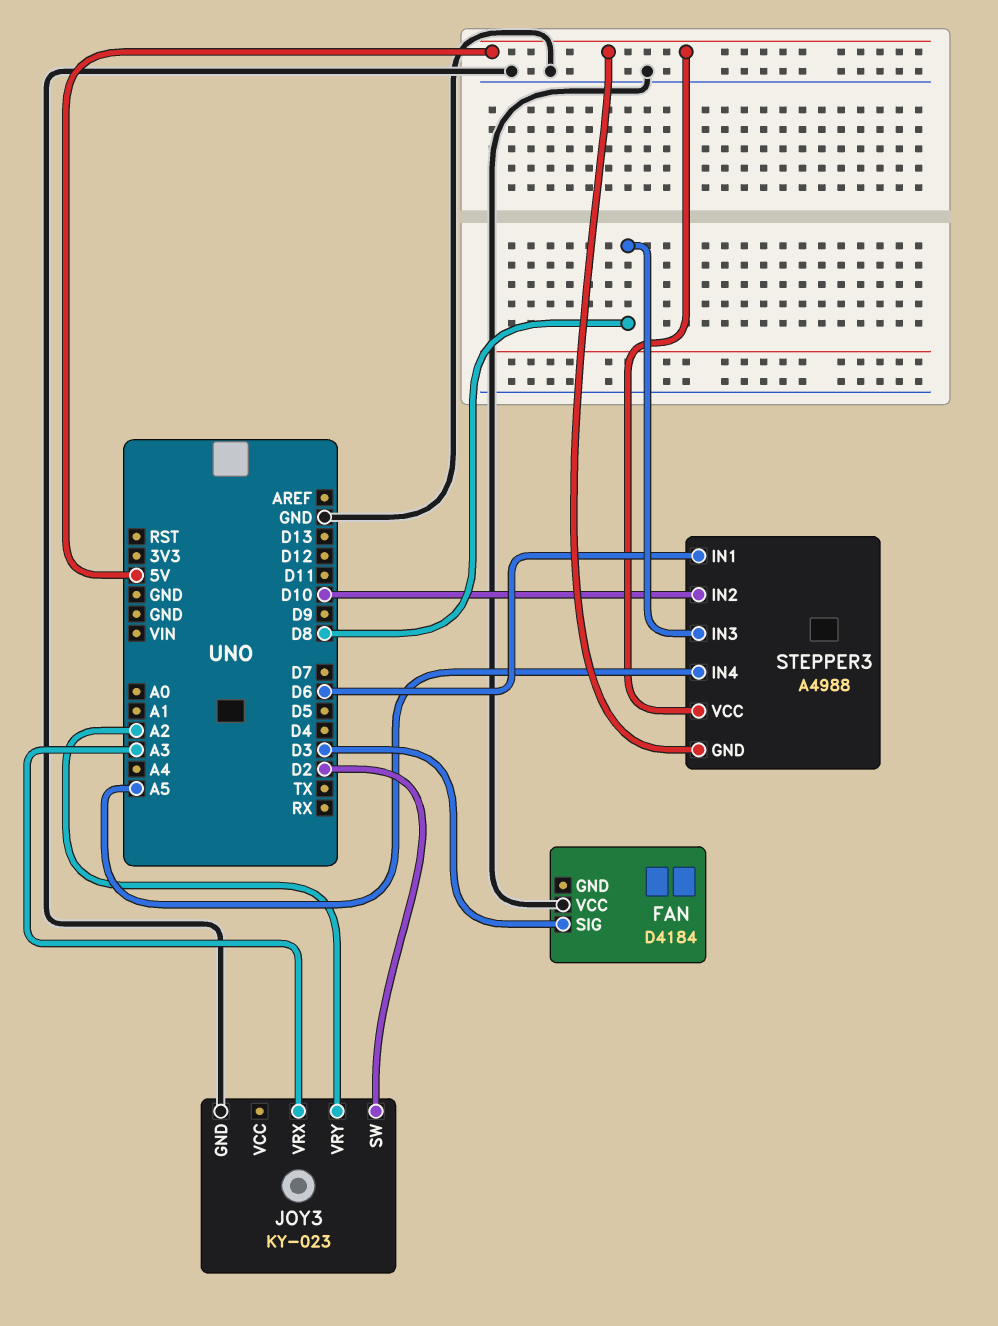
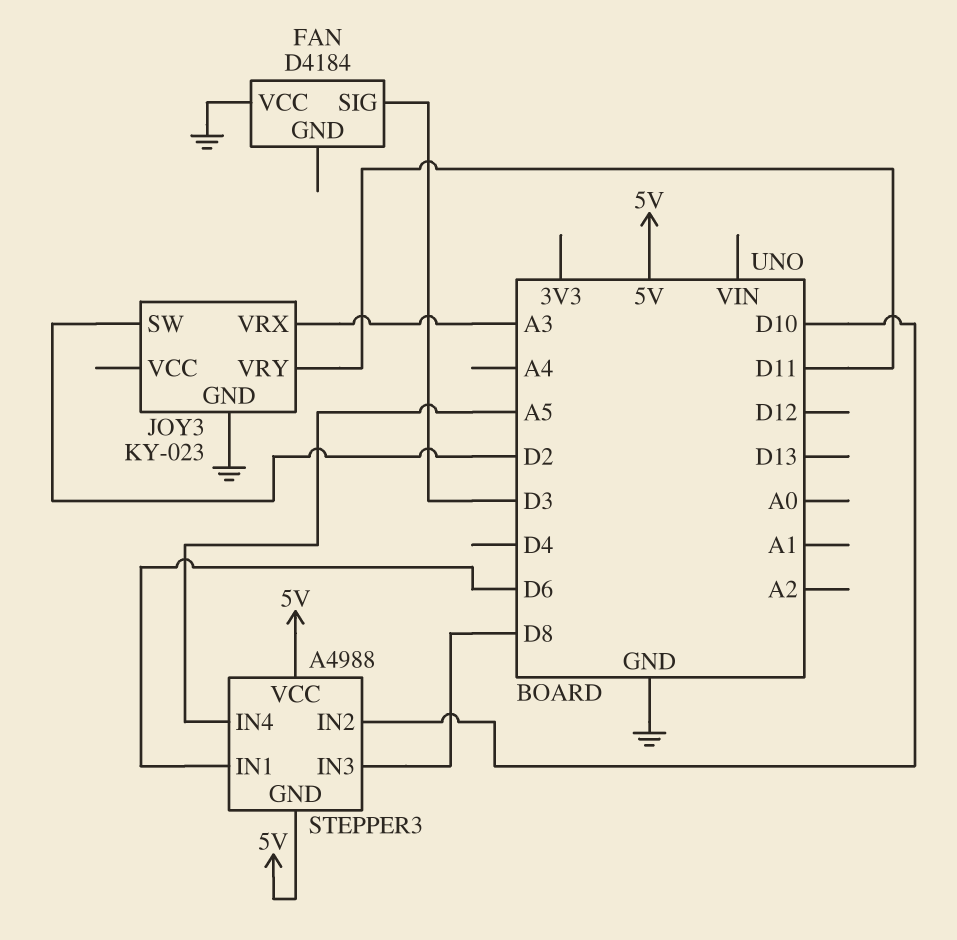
JOY3 pin VRY: A2 -> D11

